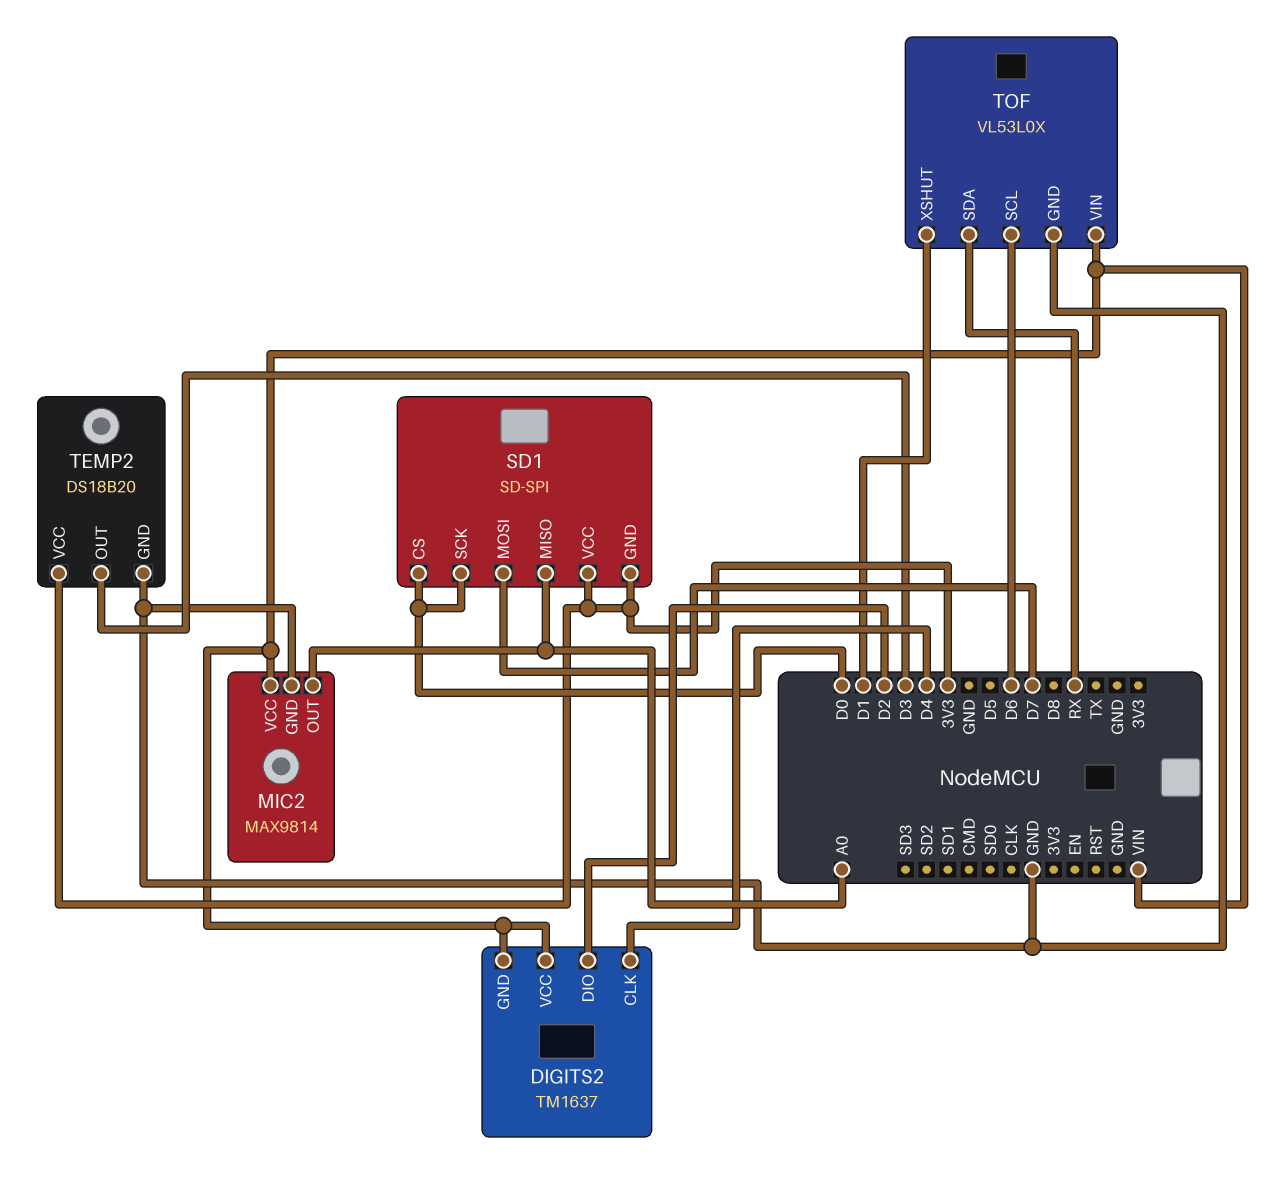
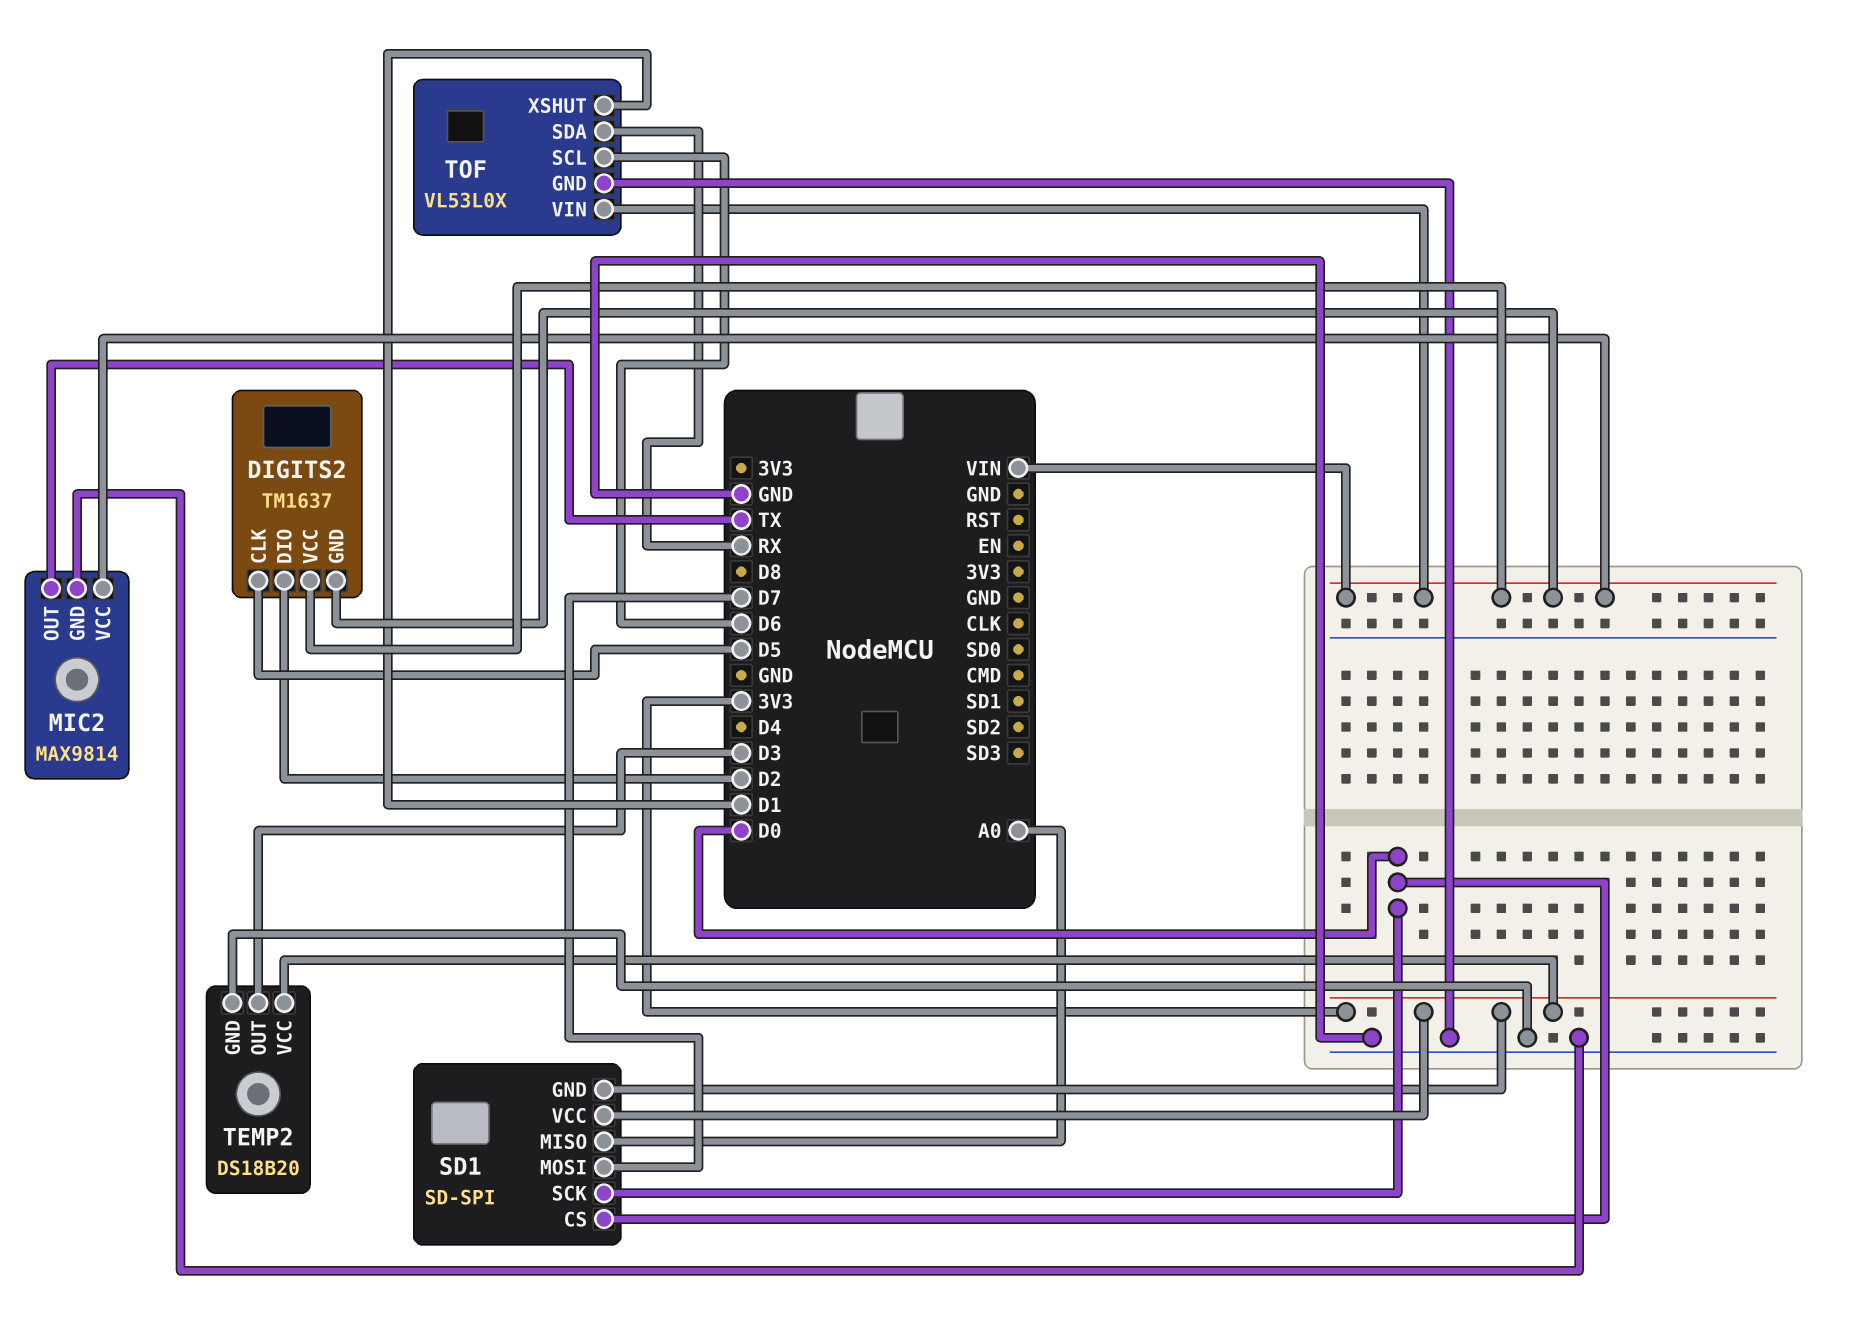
DIGITS2 pin CLK: D4 -> D5
MIC2 pin OUT: A0 -> TX

